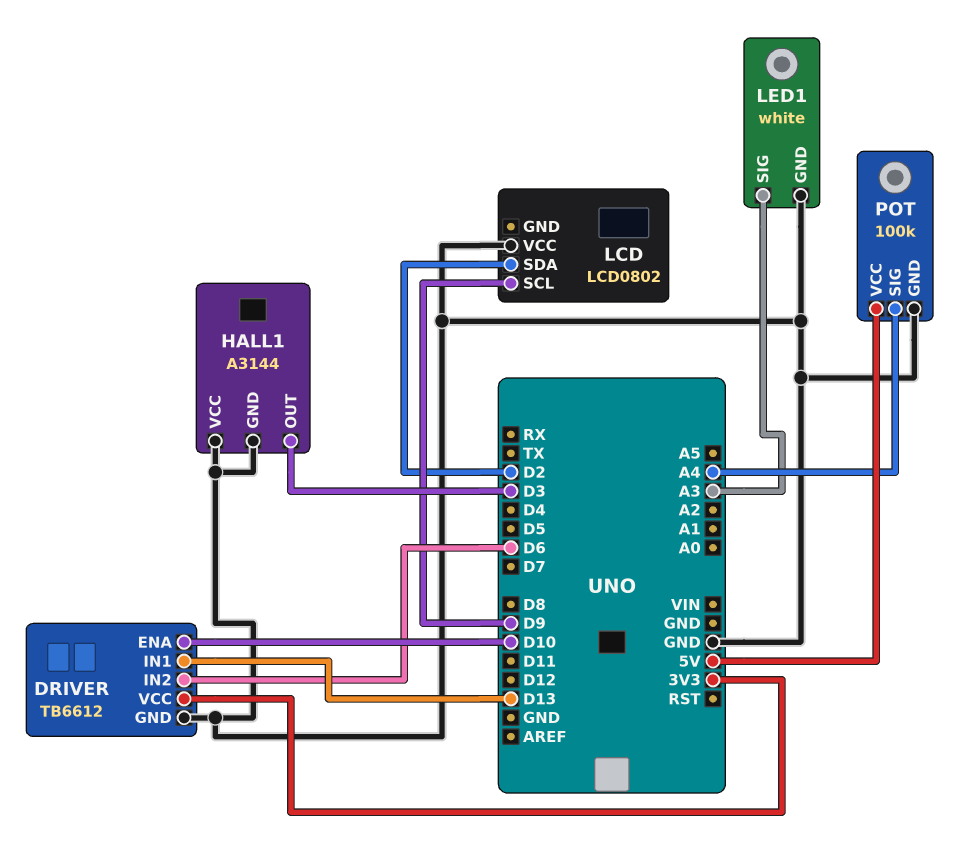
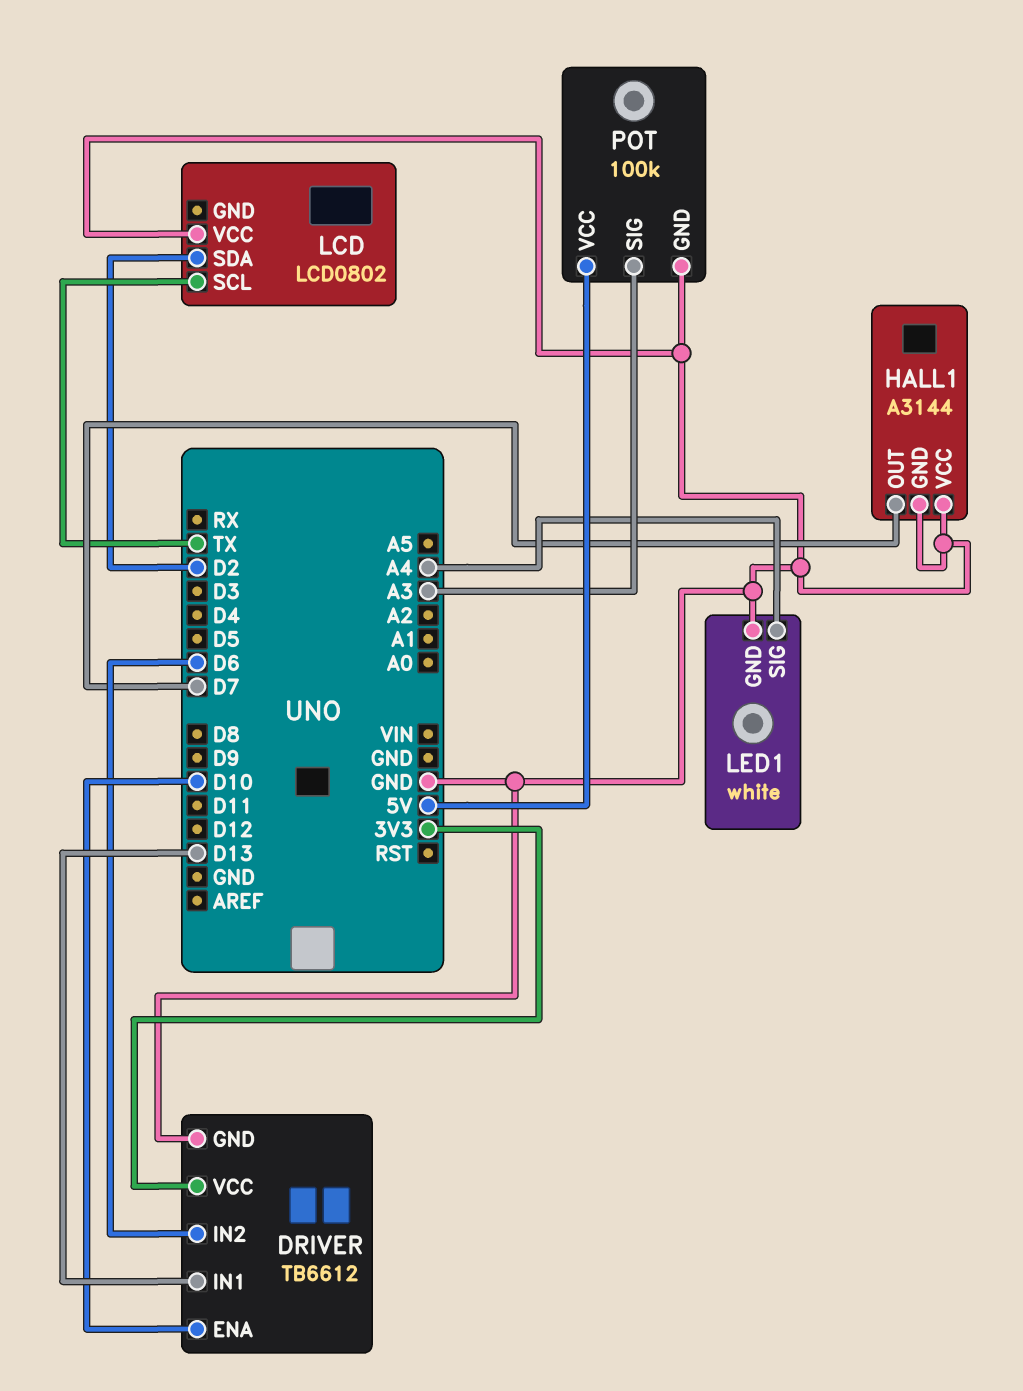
HALL1 pin OUT: D3 -> D7
LCD pin SCL: D9 -> TX
LED1 pin SIG: A3 -> A4
POT pin SIG: A4 -> A3

